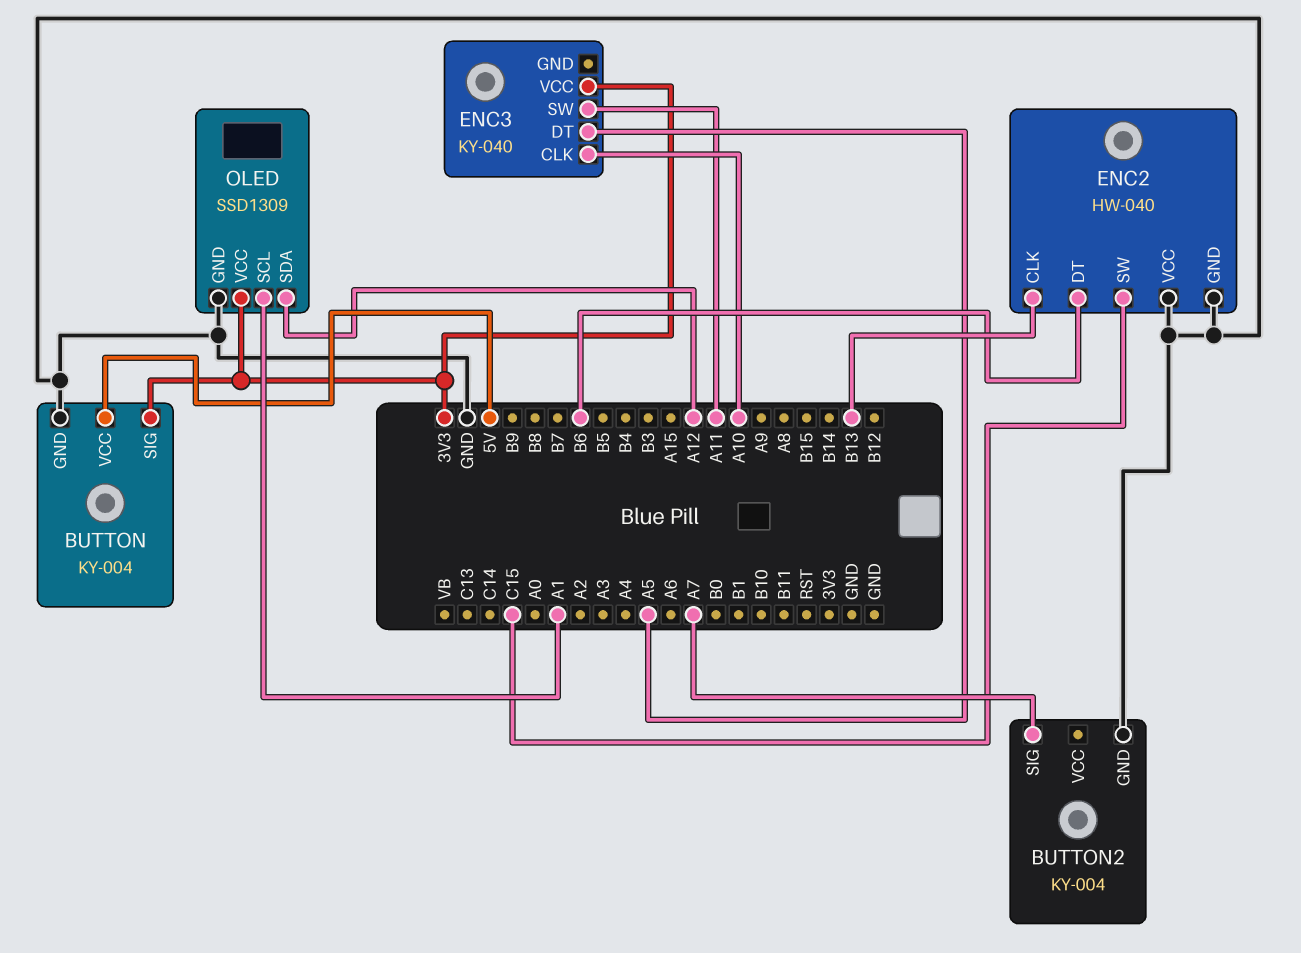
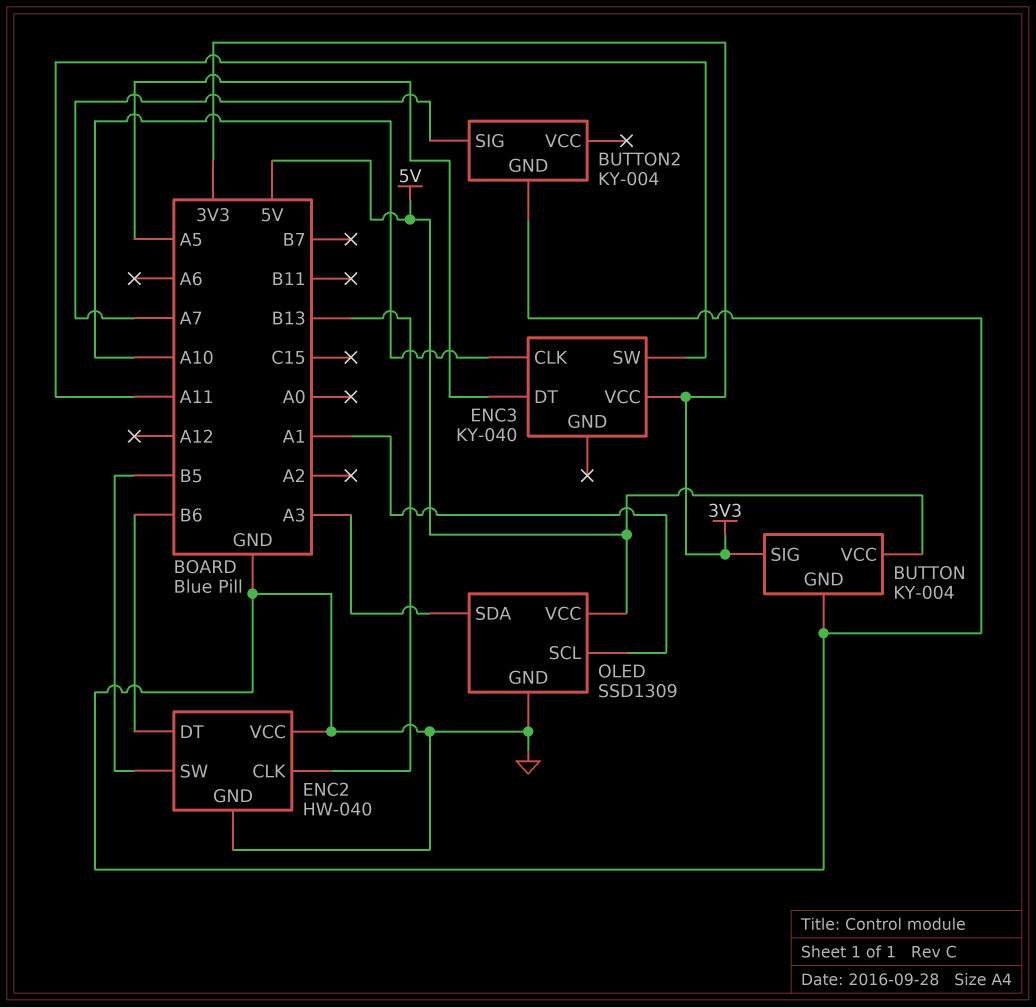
ENC2 pin SW: C15 -> B5
OLED pin SDA: A12 -> A3
OLED pin VCC: 3V3 -> 5V

